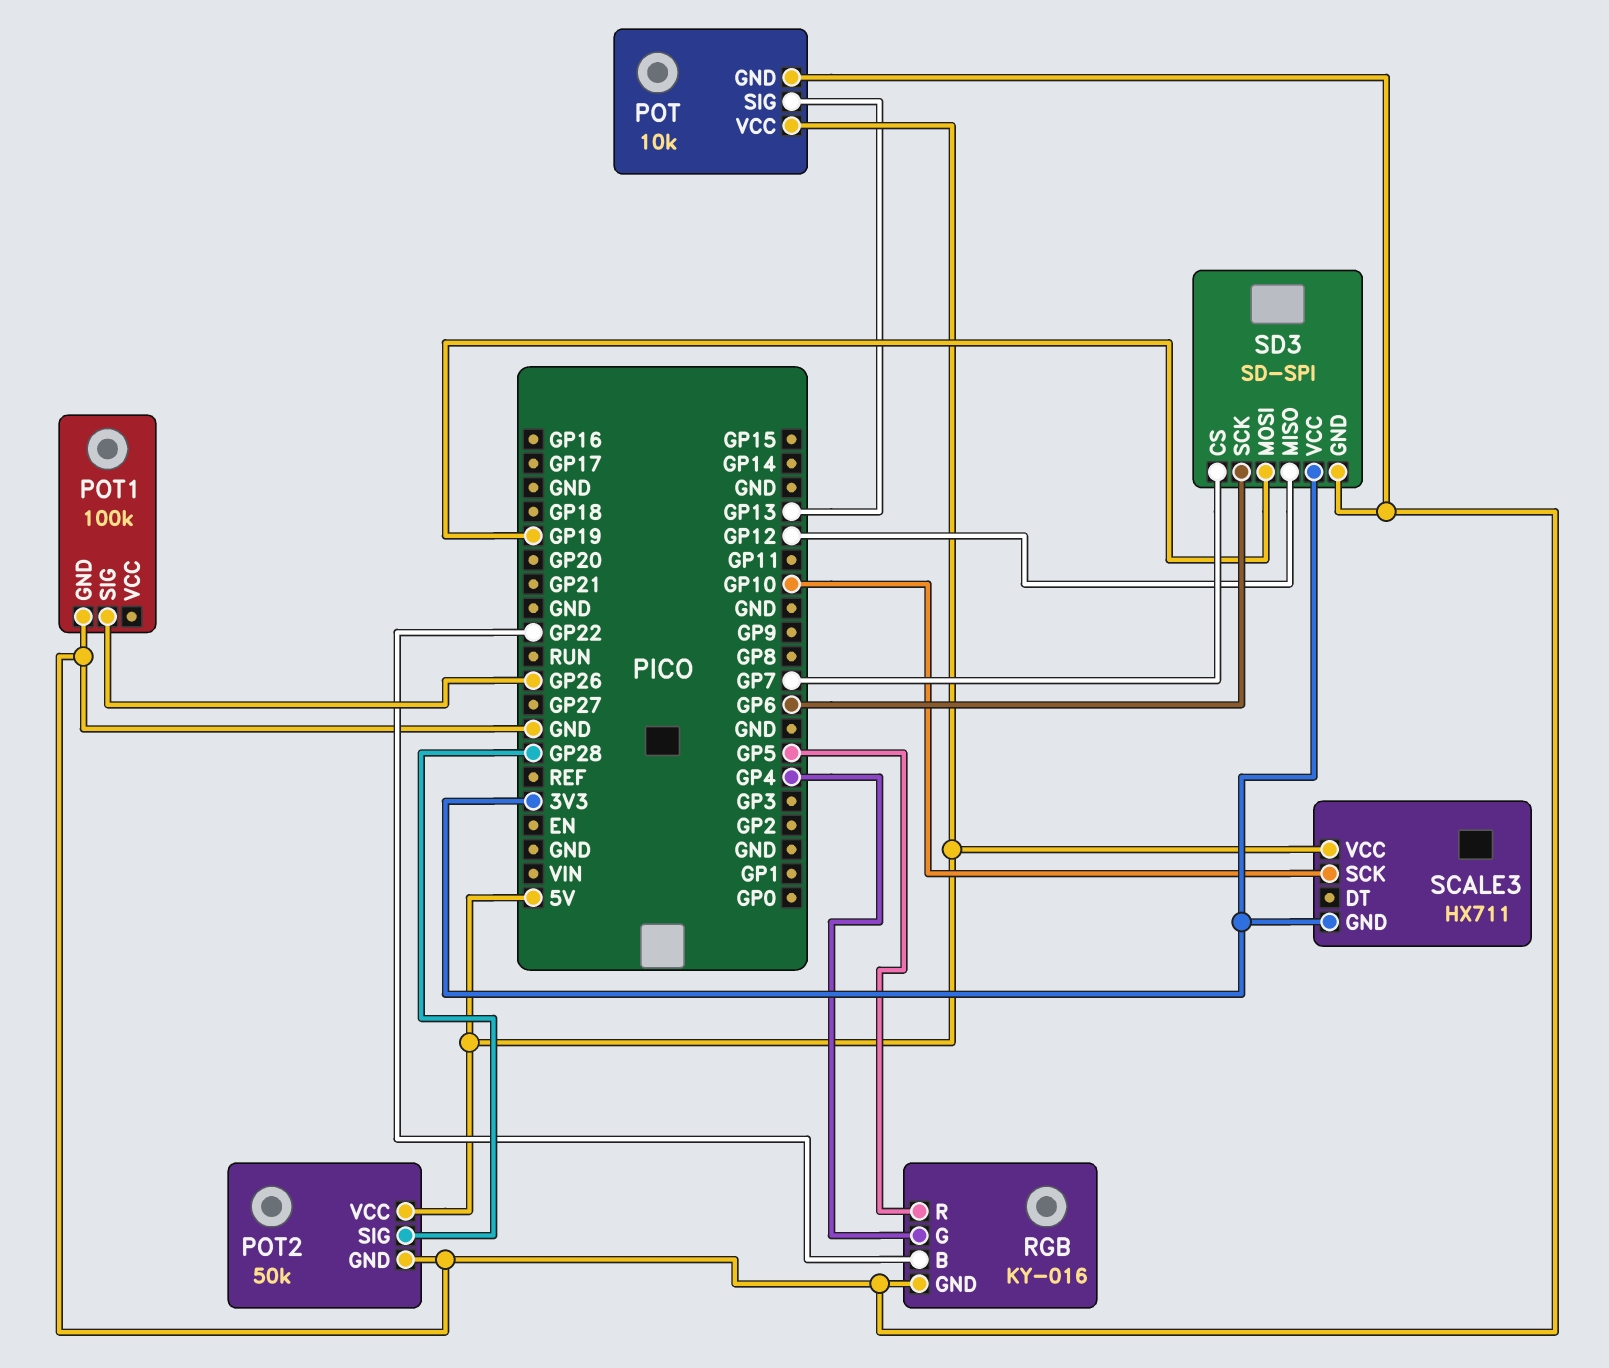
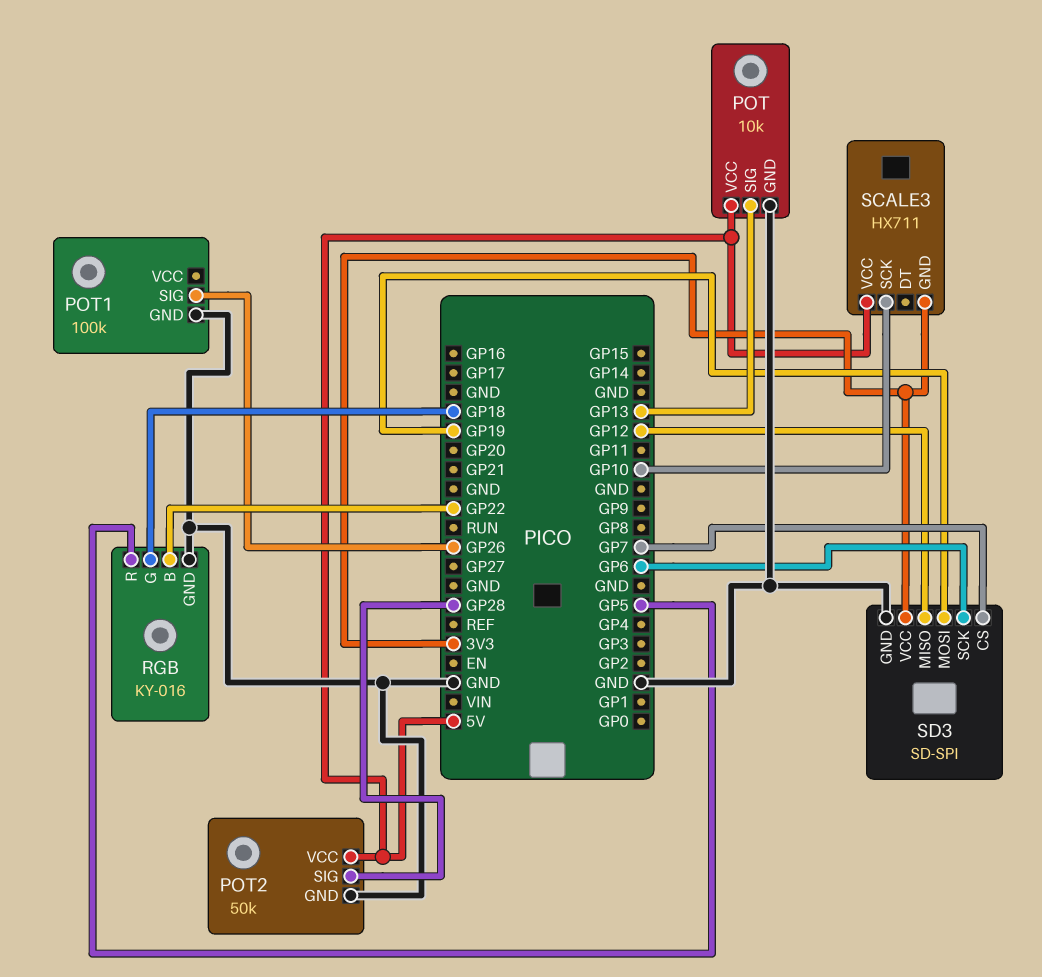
RGB pin G: GP4 -> GP18

